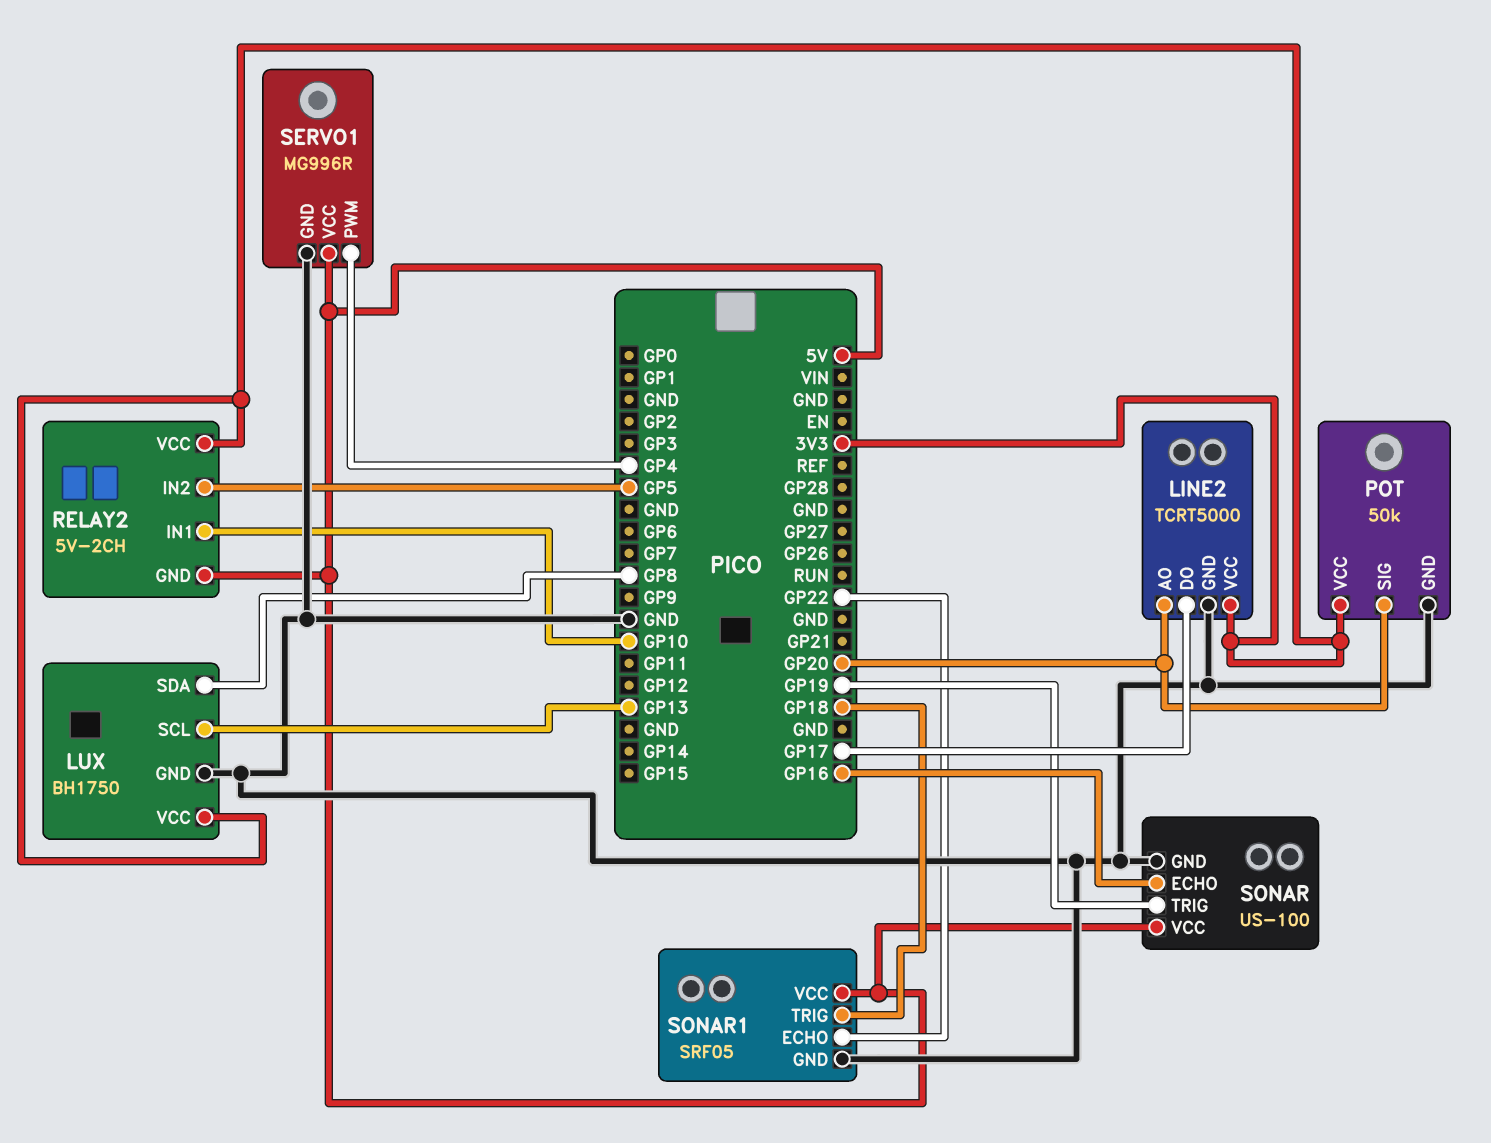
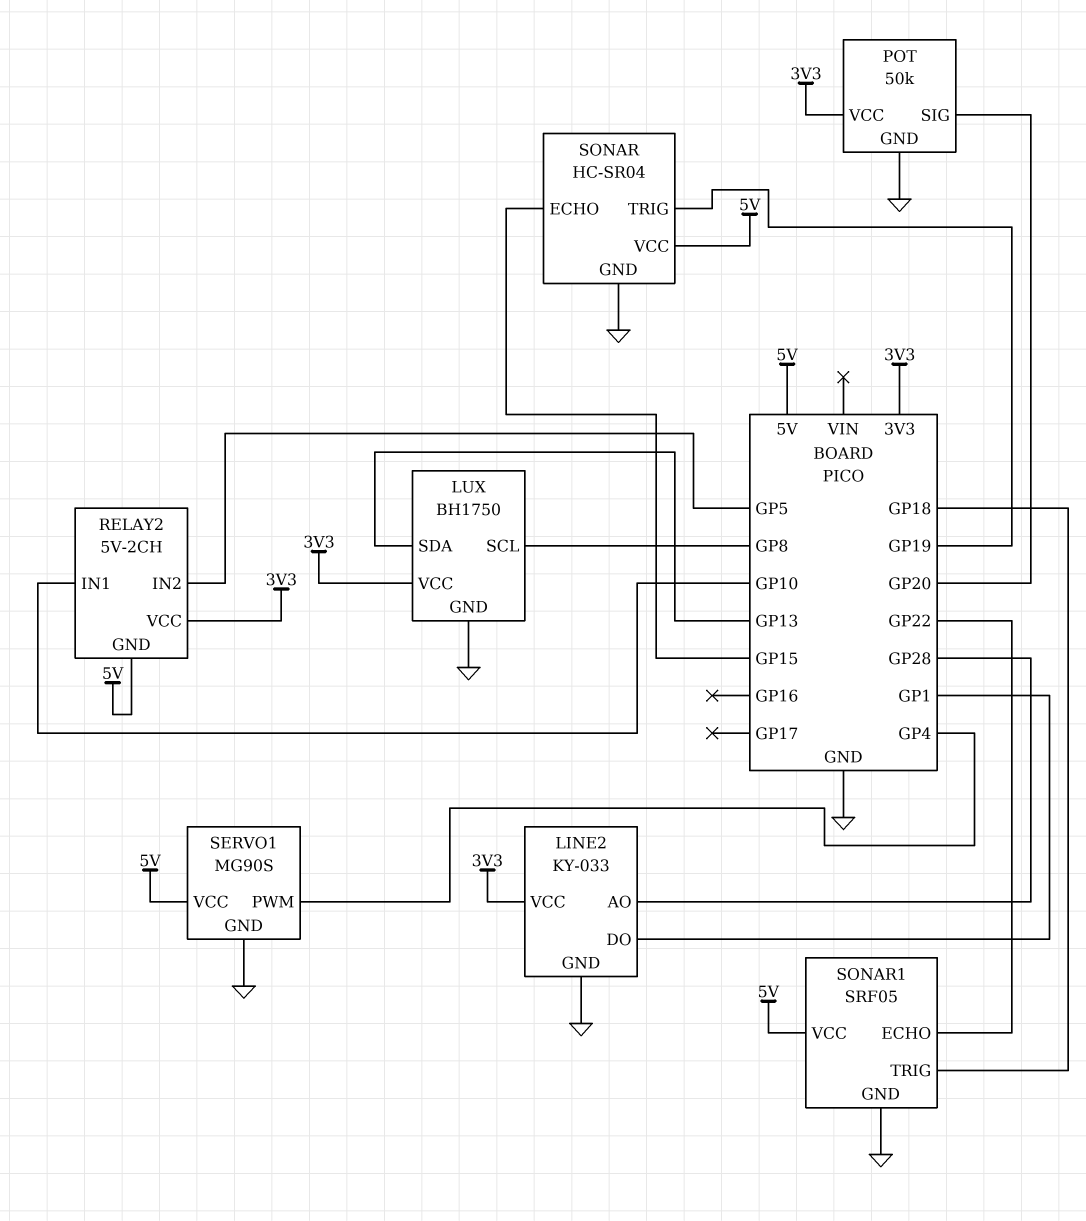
LINE2: TCRT5000 -> KY-033
LINE2 pin AO: GP20 -> GP28
LINE2 pin DO: GP17 -> GP1
LUX pin SCL: GP13 -> GP8
LUX pin SDA: GP8 -> GP13
SERVO1: MG996R -> MG90S
SONAR: US-100 -> HC-SR04
SONAR pin ECHO: GP16 -> GP15

